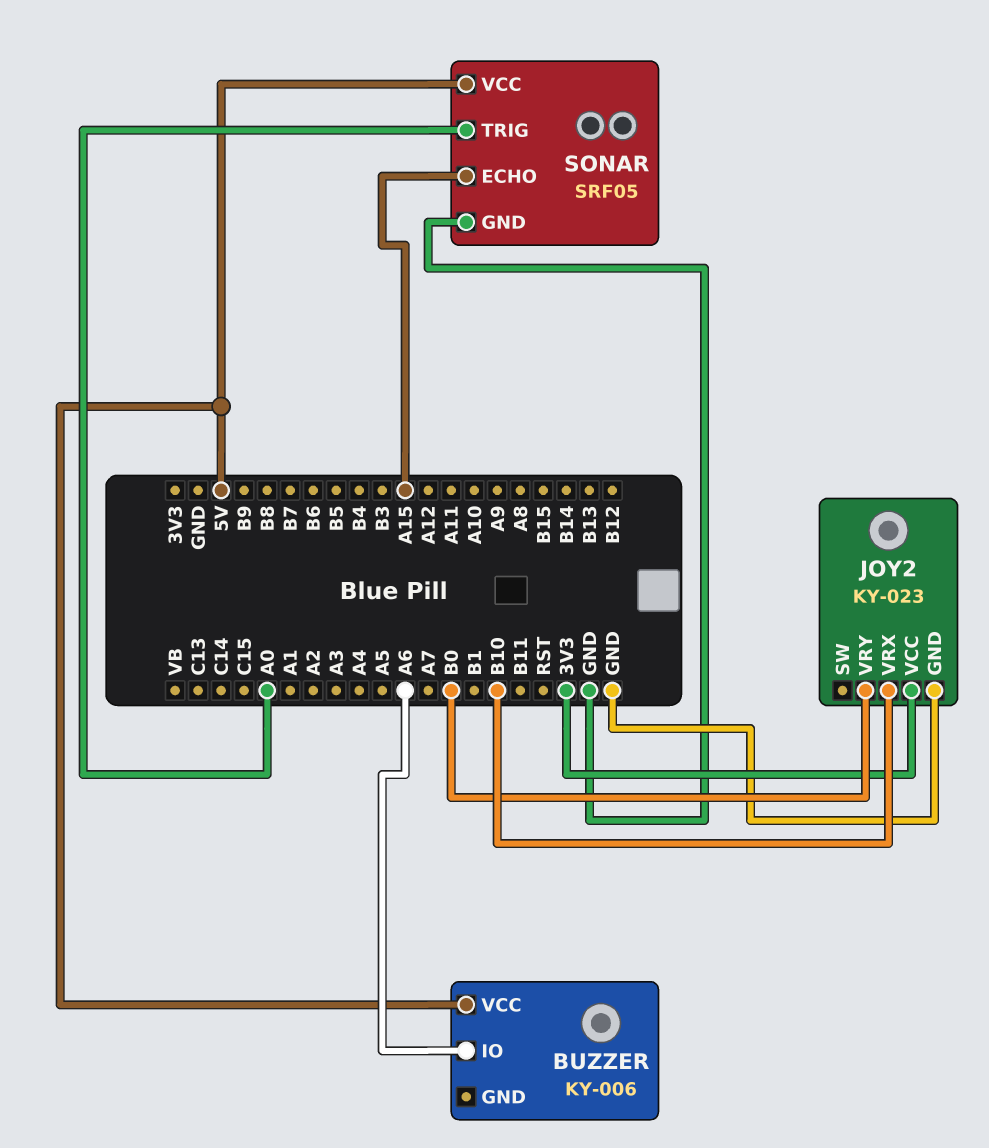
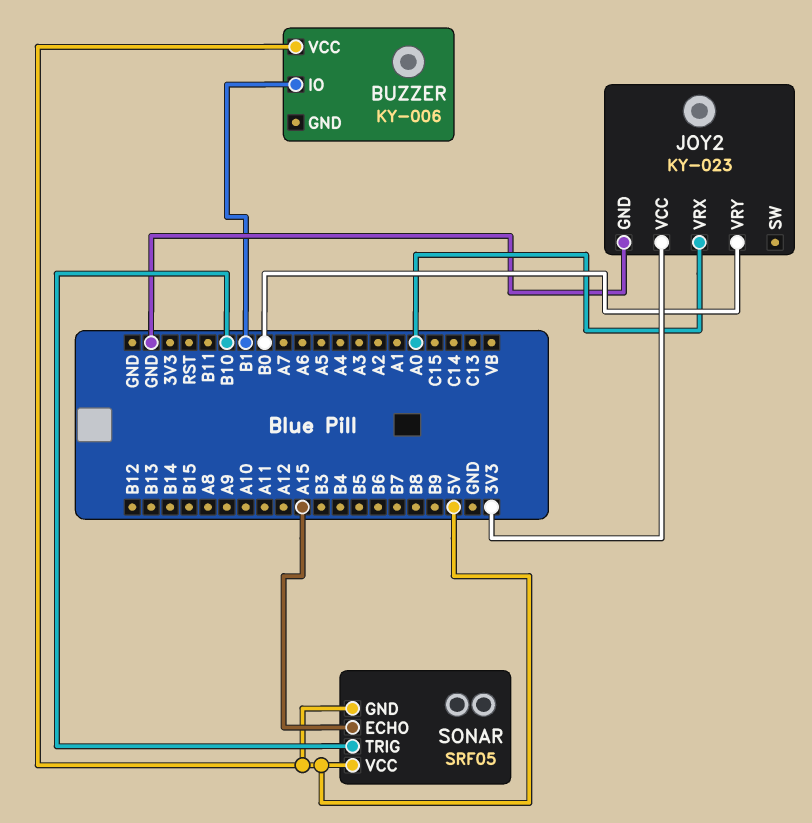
BUZZER pin IO: A6 -> B1
JOY2 pin VRX: B10 -> A0
SONAR pin GND: GND -> 5V
SONAR pin TRIG: A0 -> B10

